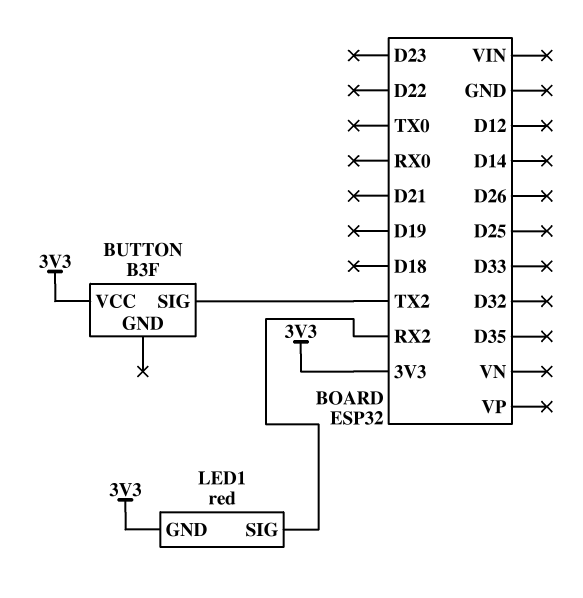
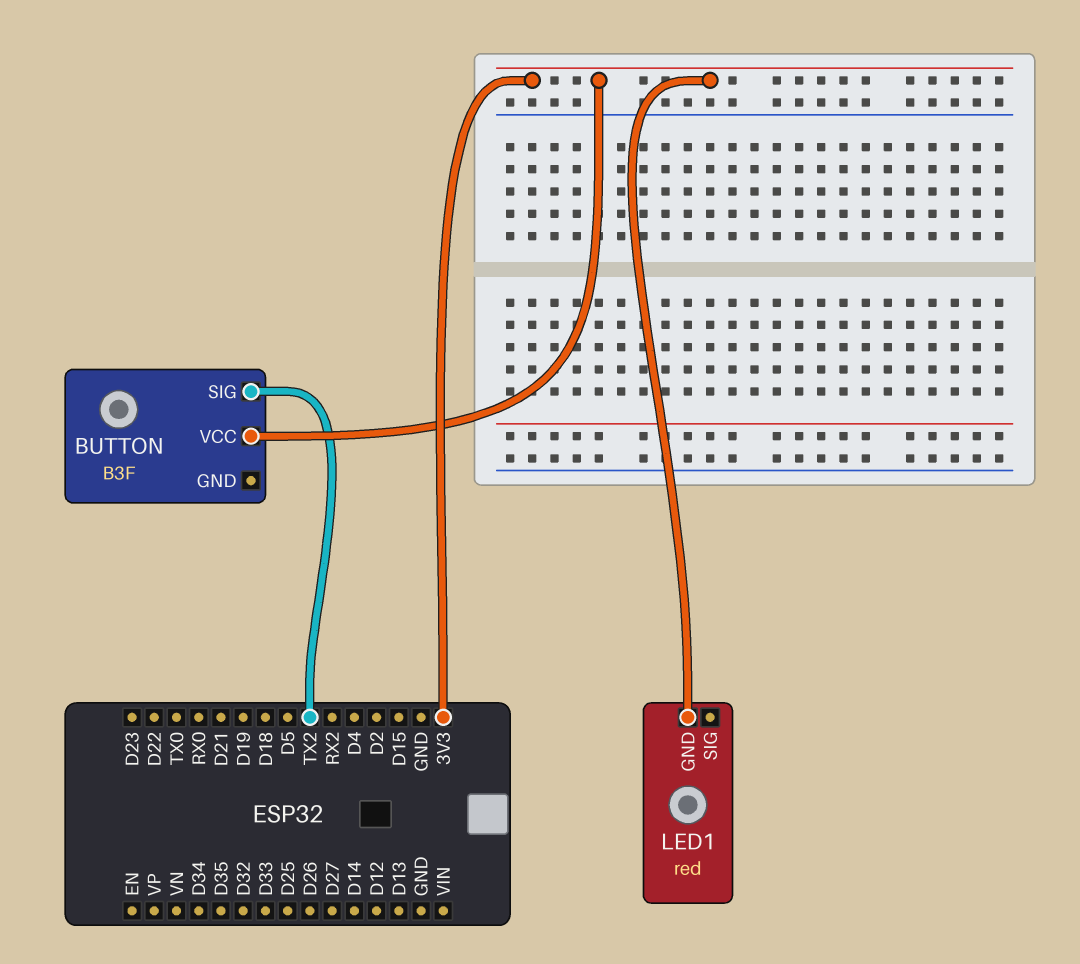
LED1 pin SIG: RX2 -> none

